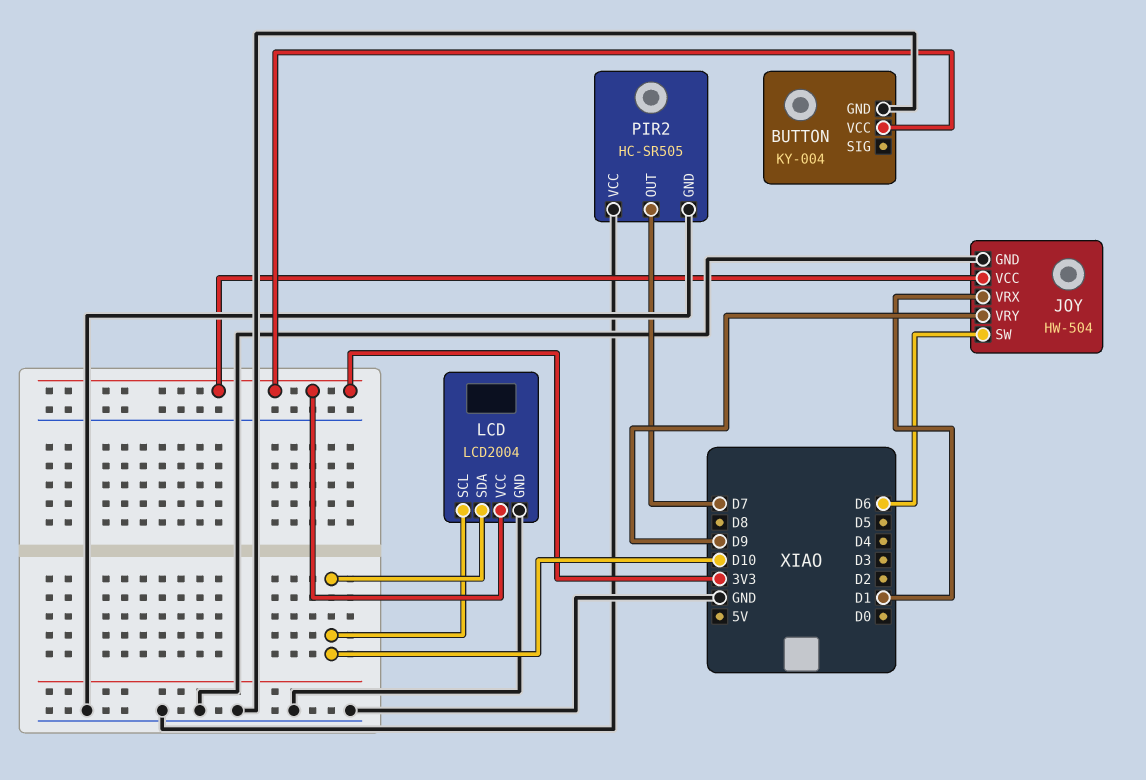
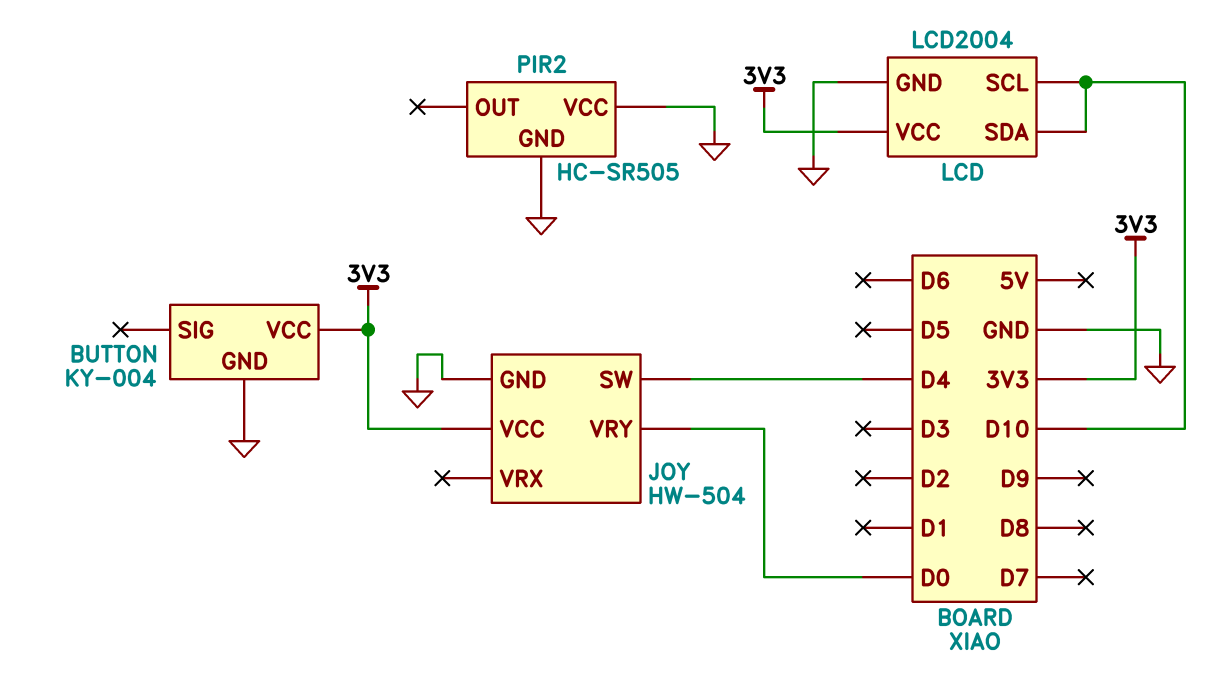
JOY pin SW: D6 -> D4
JOY pin VRX: D1 -> none
JOY pin VRY: D9 -> D0
PIR2 pin OUT: D7 -> none

